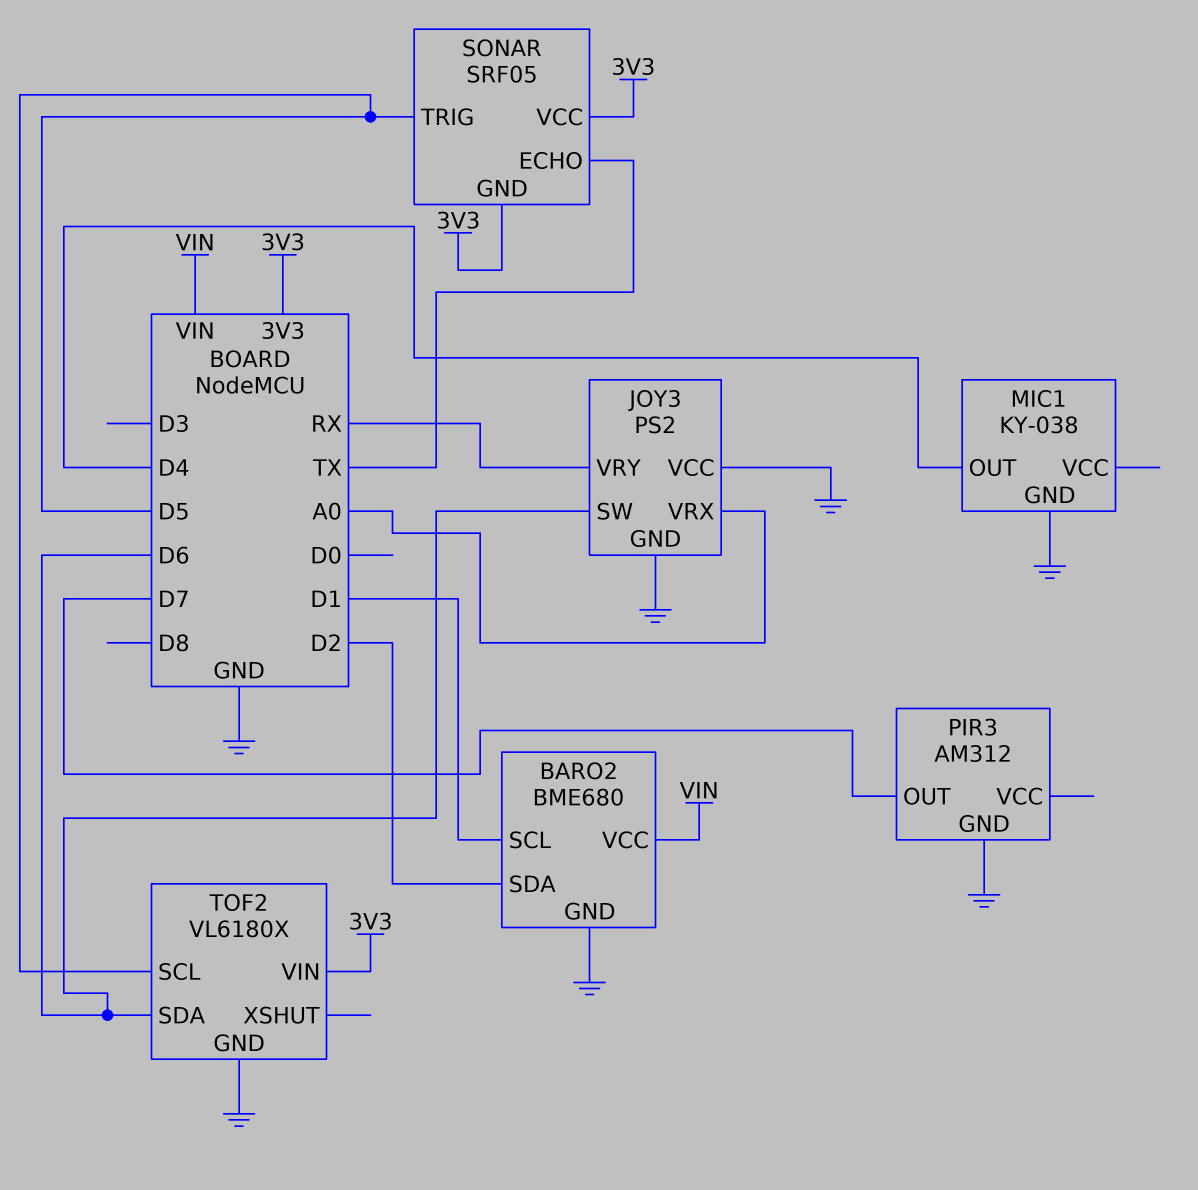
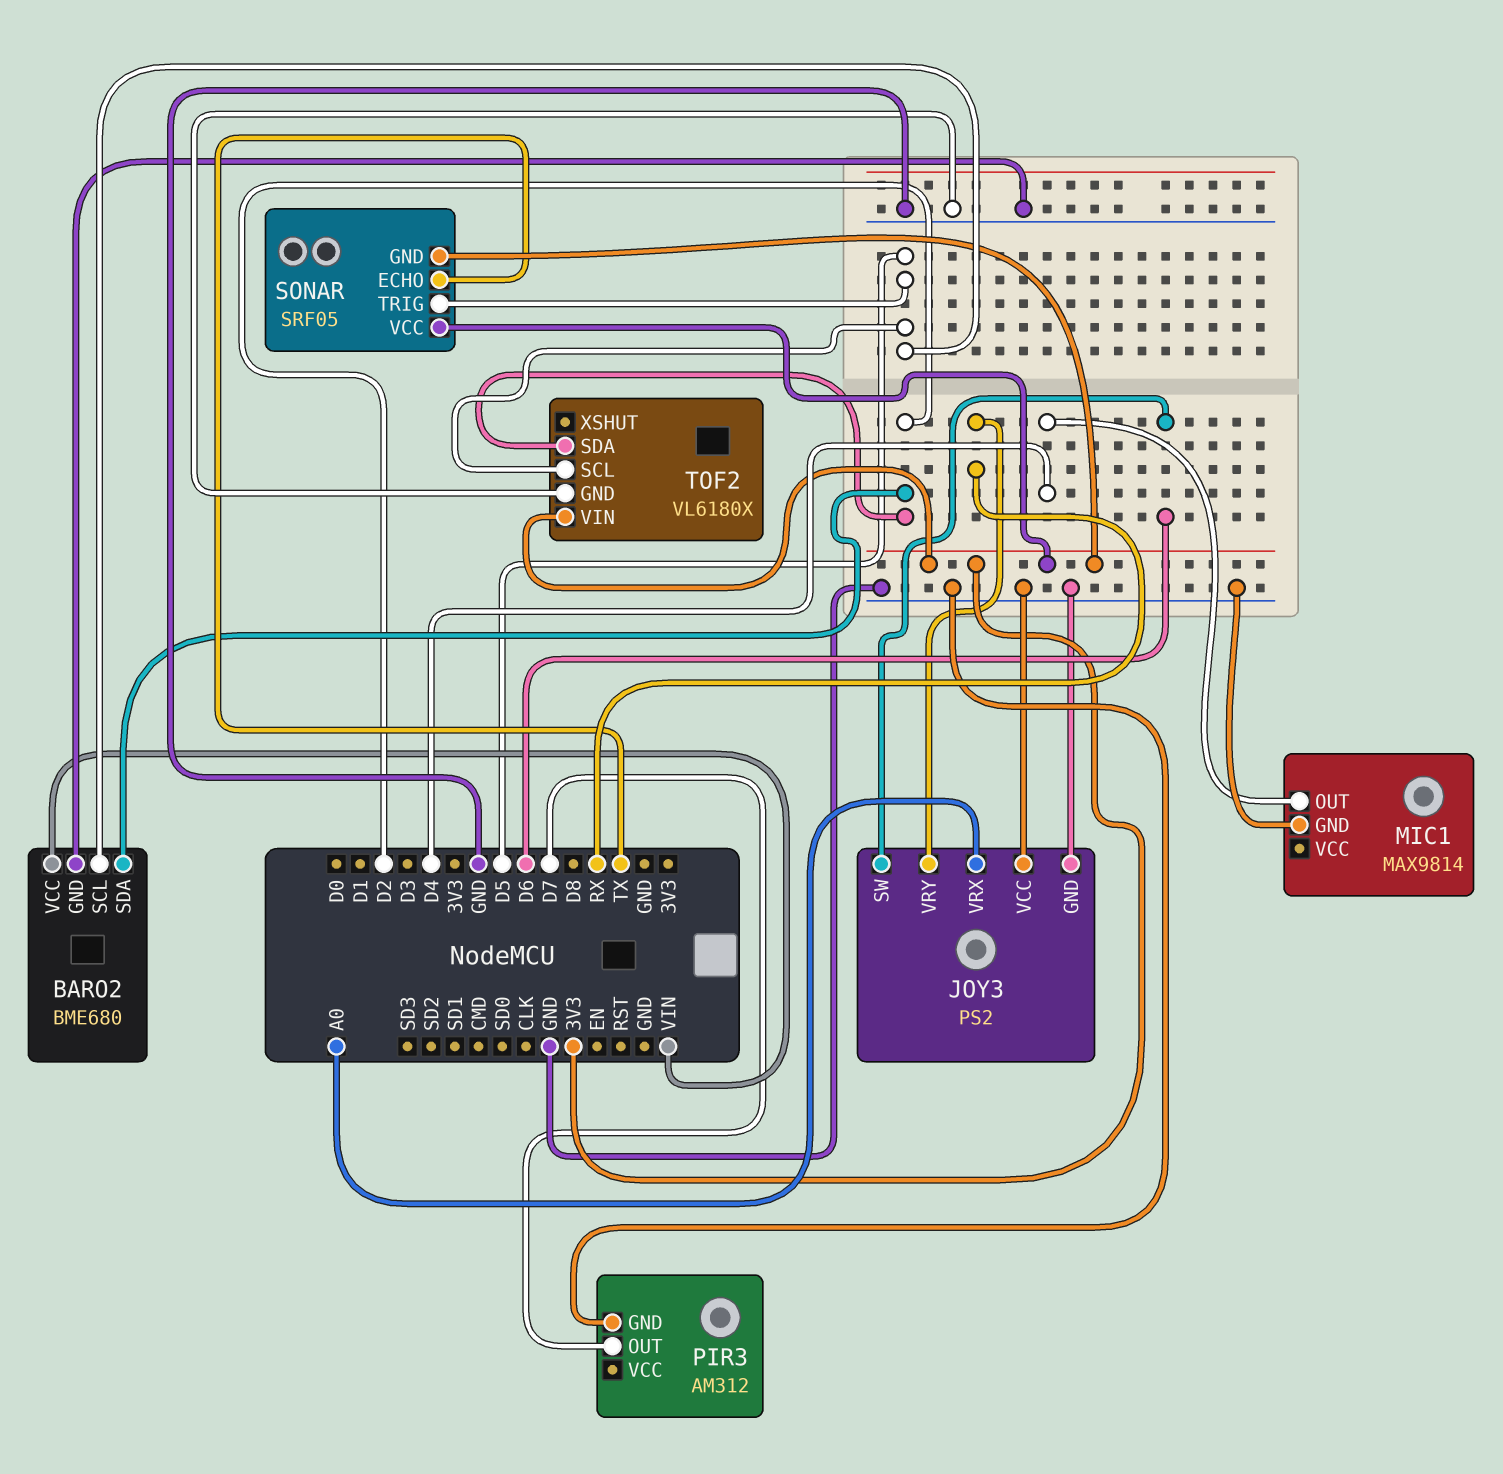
BARO2 pin SCL: D1 -> D5
MIC1: KY-038 -> MAX9814
TOF2 pin SDA: D6 -> D2

